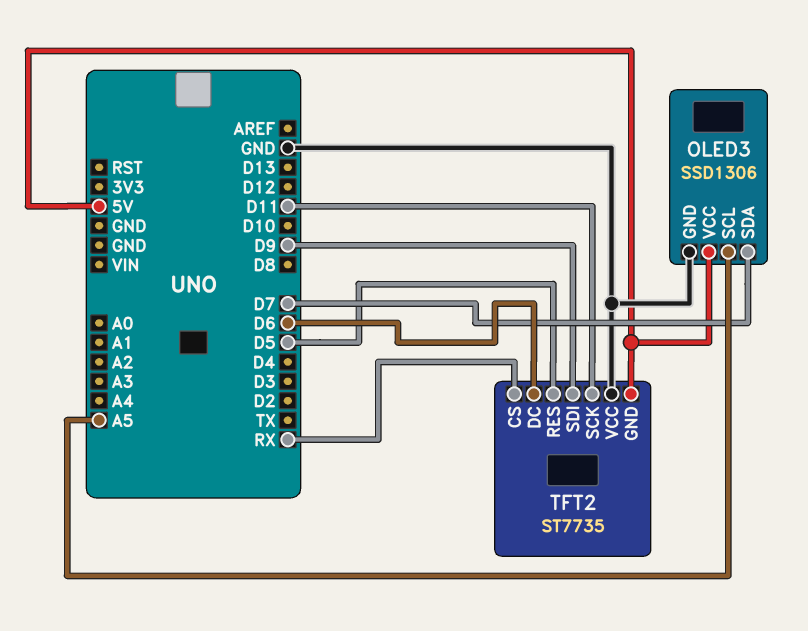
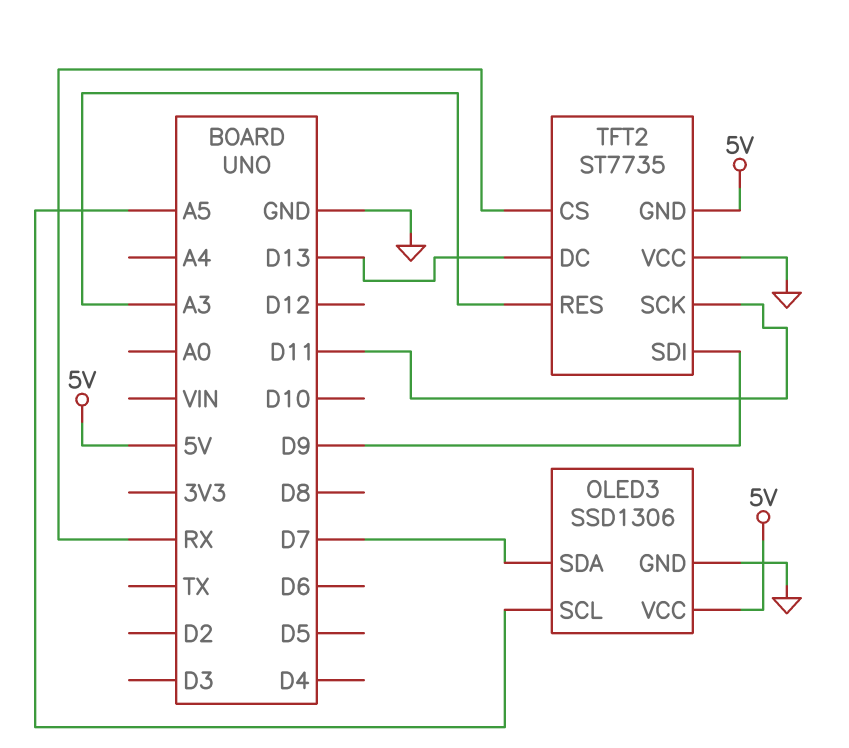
TFT2 pin DC: D6 -> D13
TFT2 pin RES: D5 -> A3

